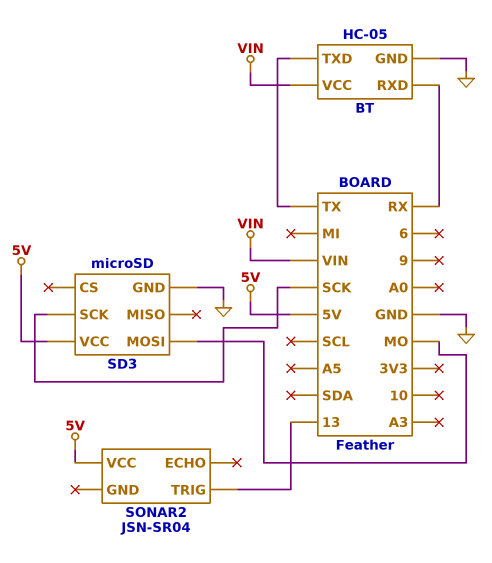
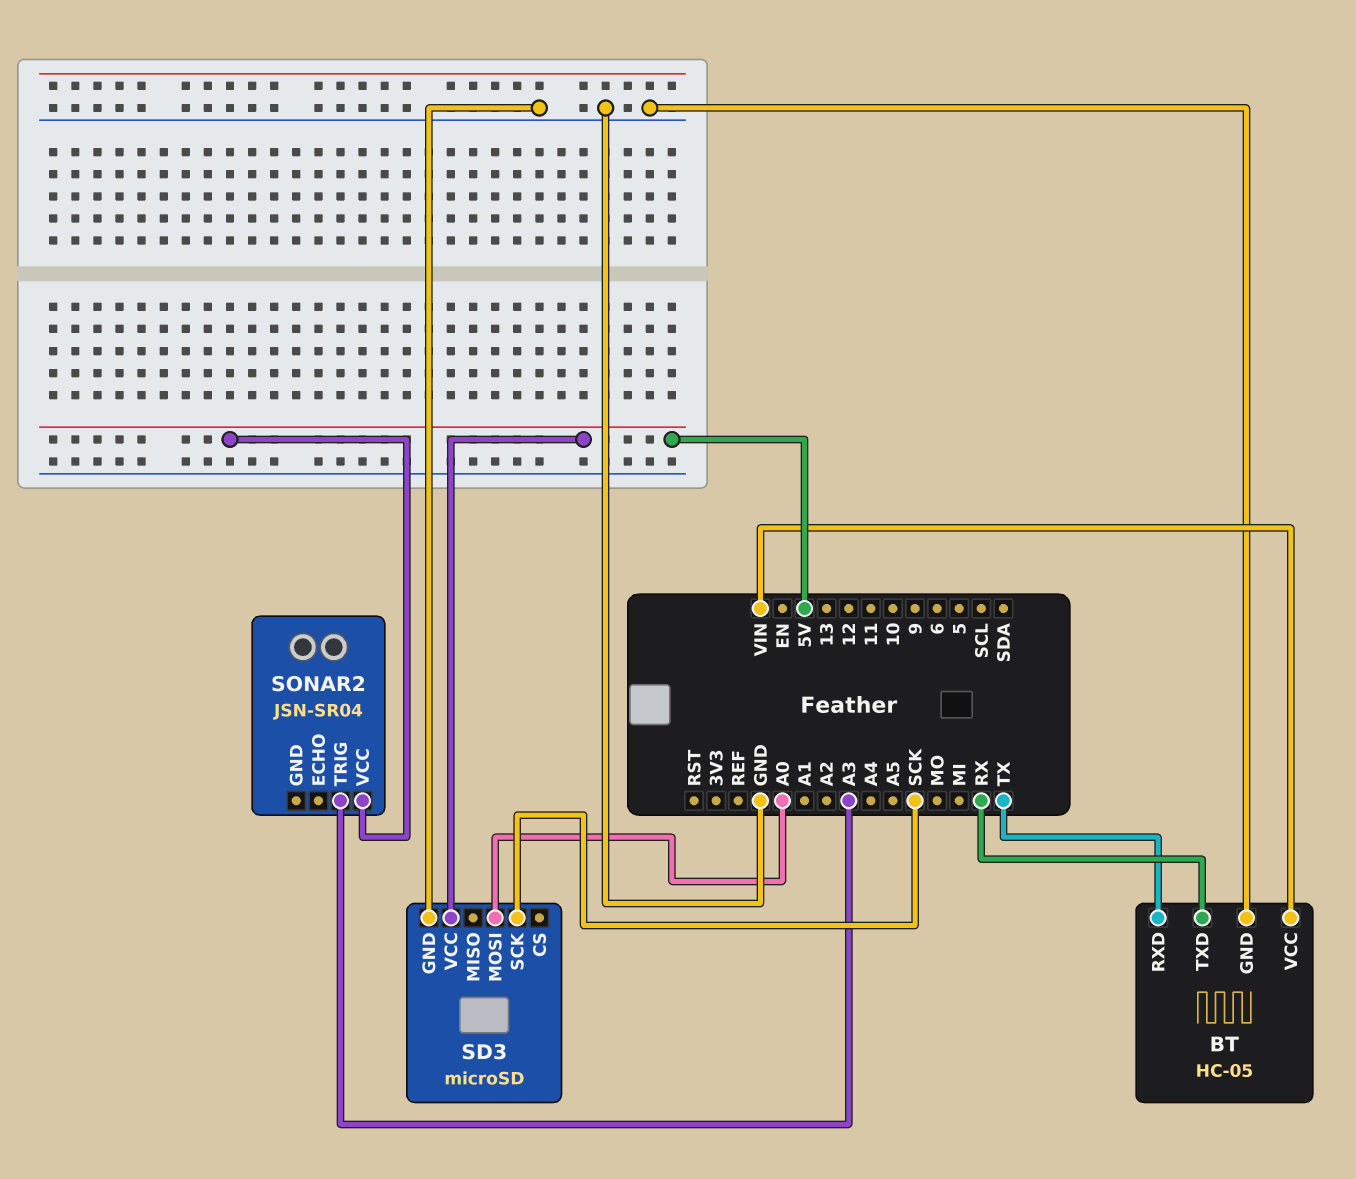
BT pin RXD: RX -> TX
BT pin TXD: TX -> RX
SD3 pin MOSI: MO -> A0
SONAR2 pin TRIG: 13 -> A3

